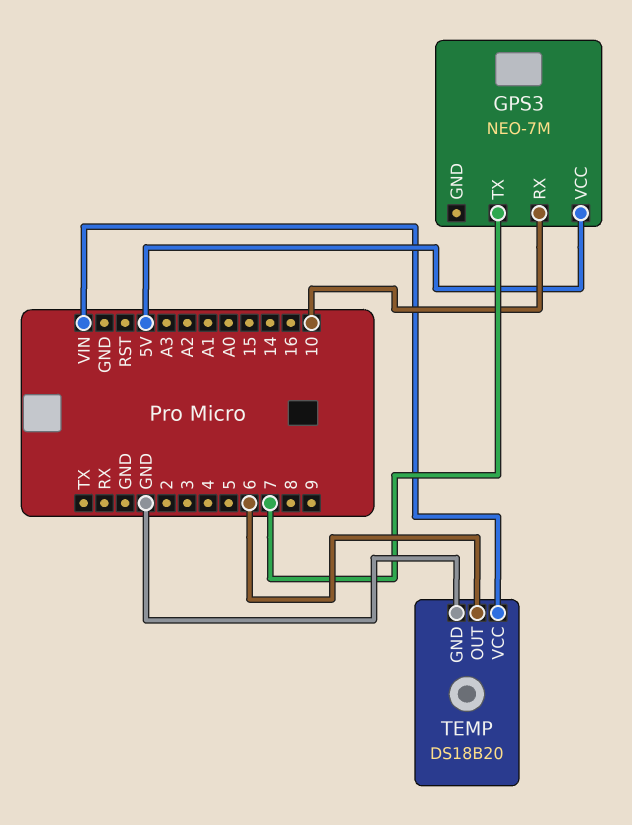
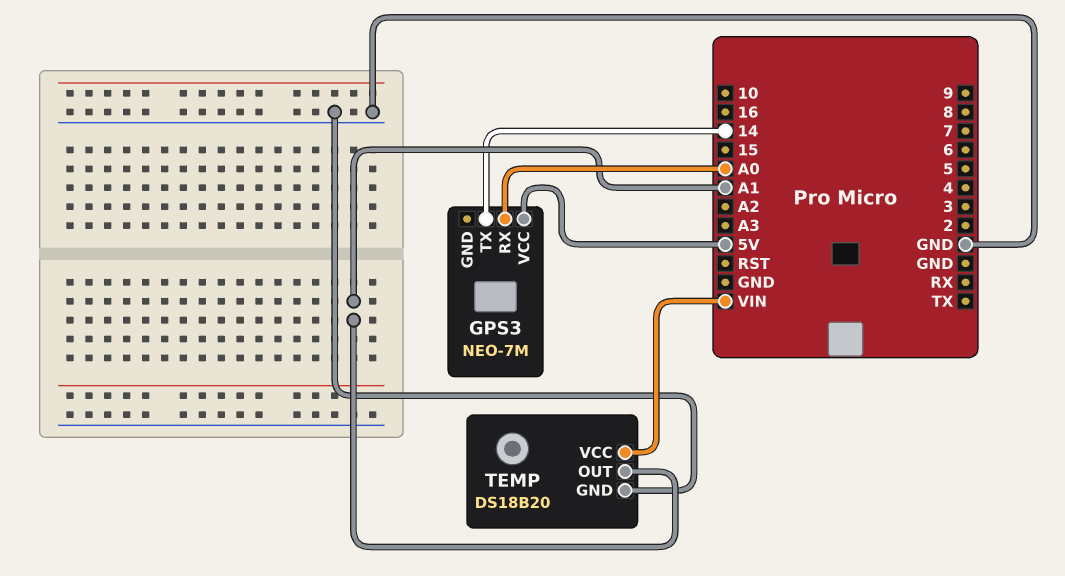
GPS3 pin RX: 10 -> A0
GPS3 pin TX: 7 -> 14
TEMP pin OUT: 6 -> A1

